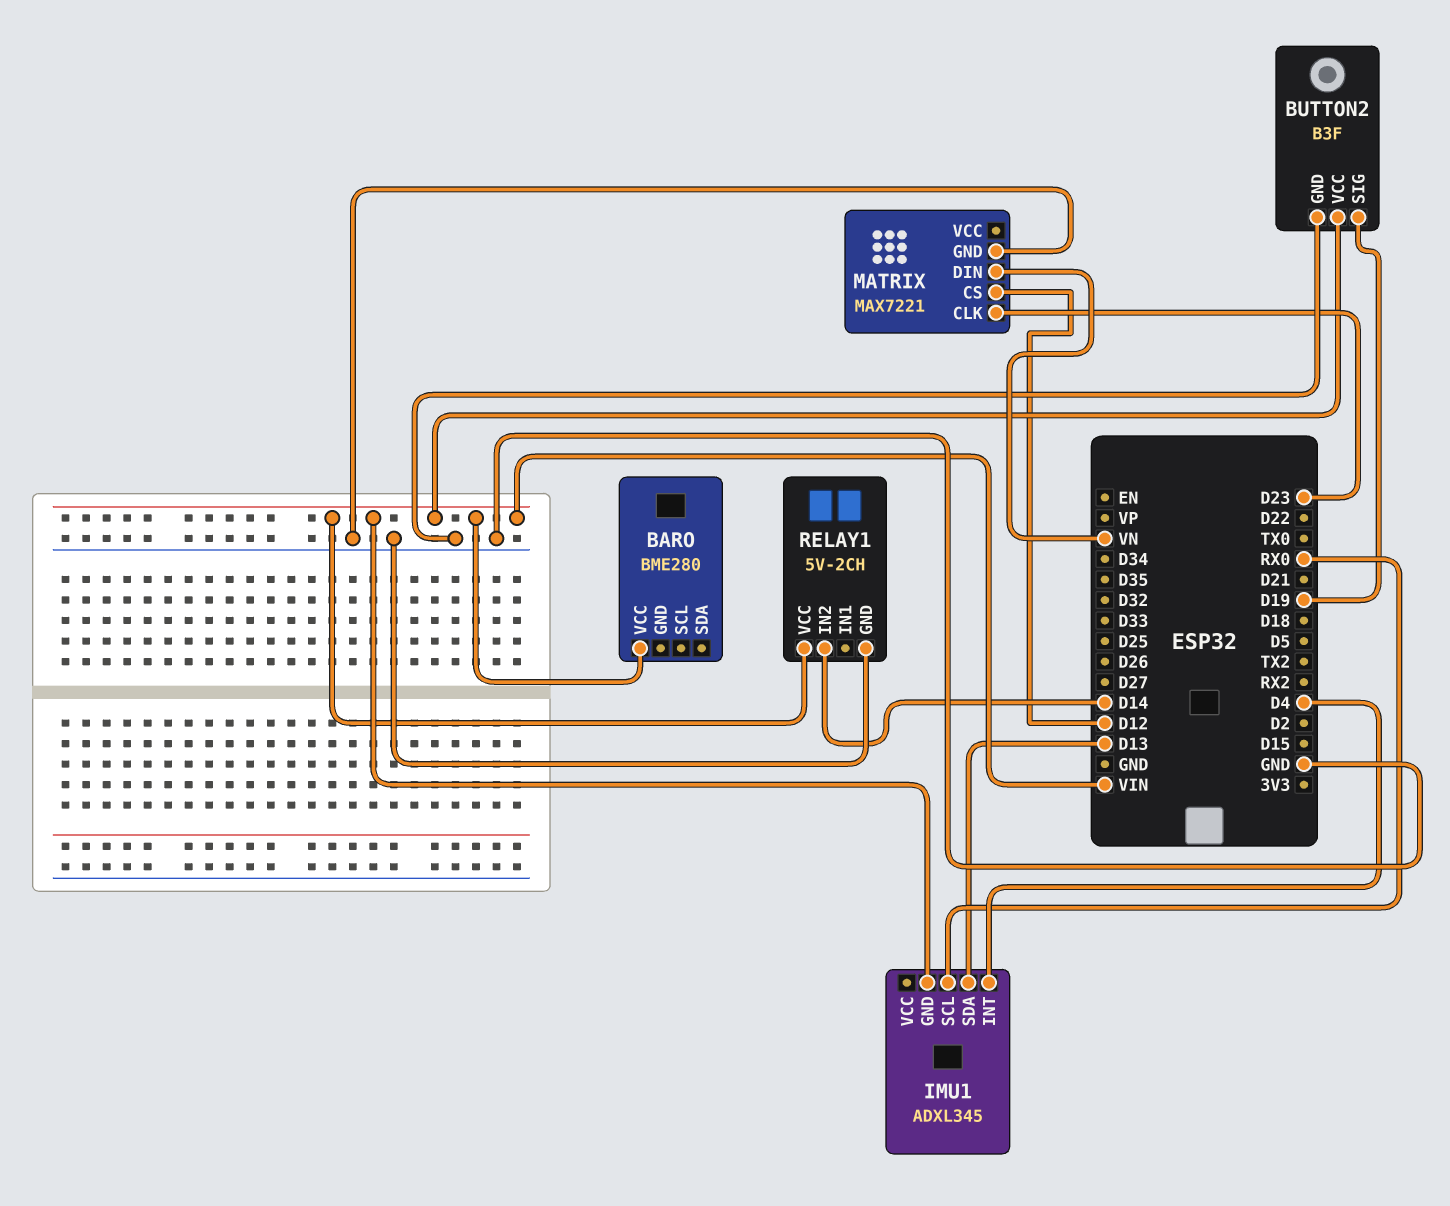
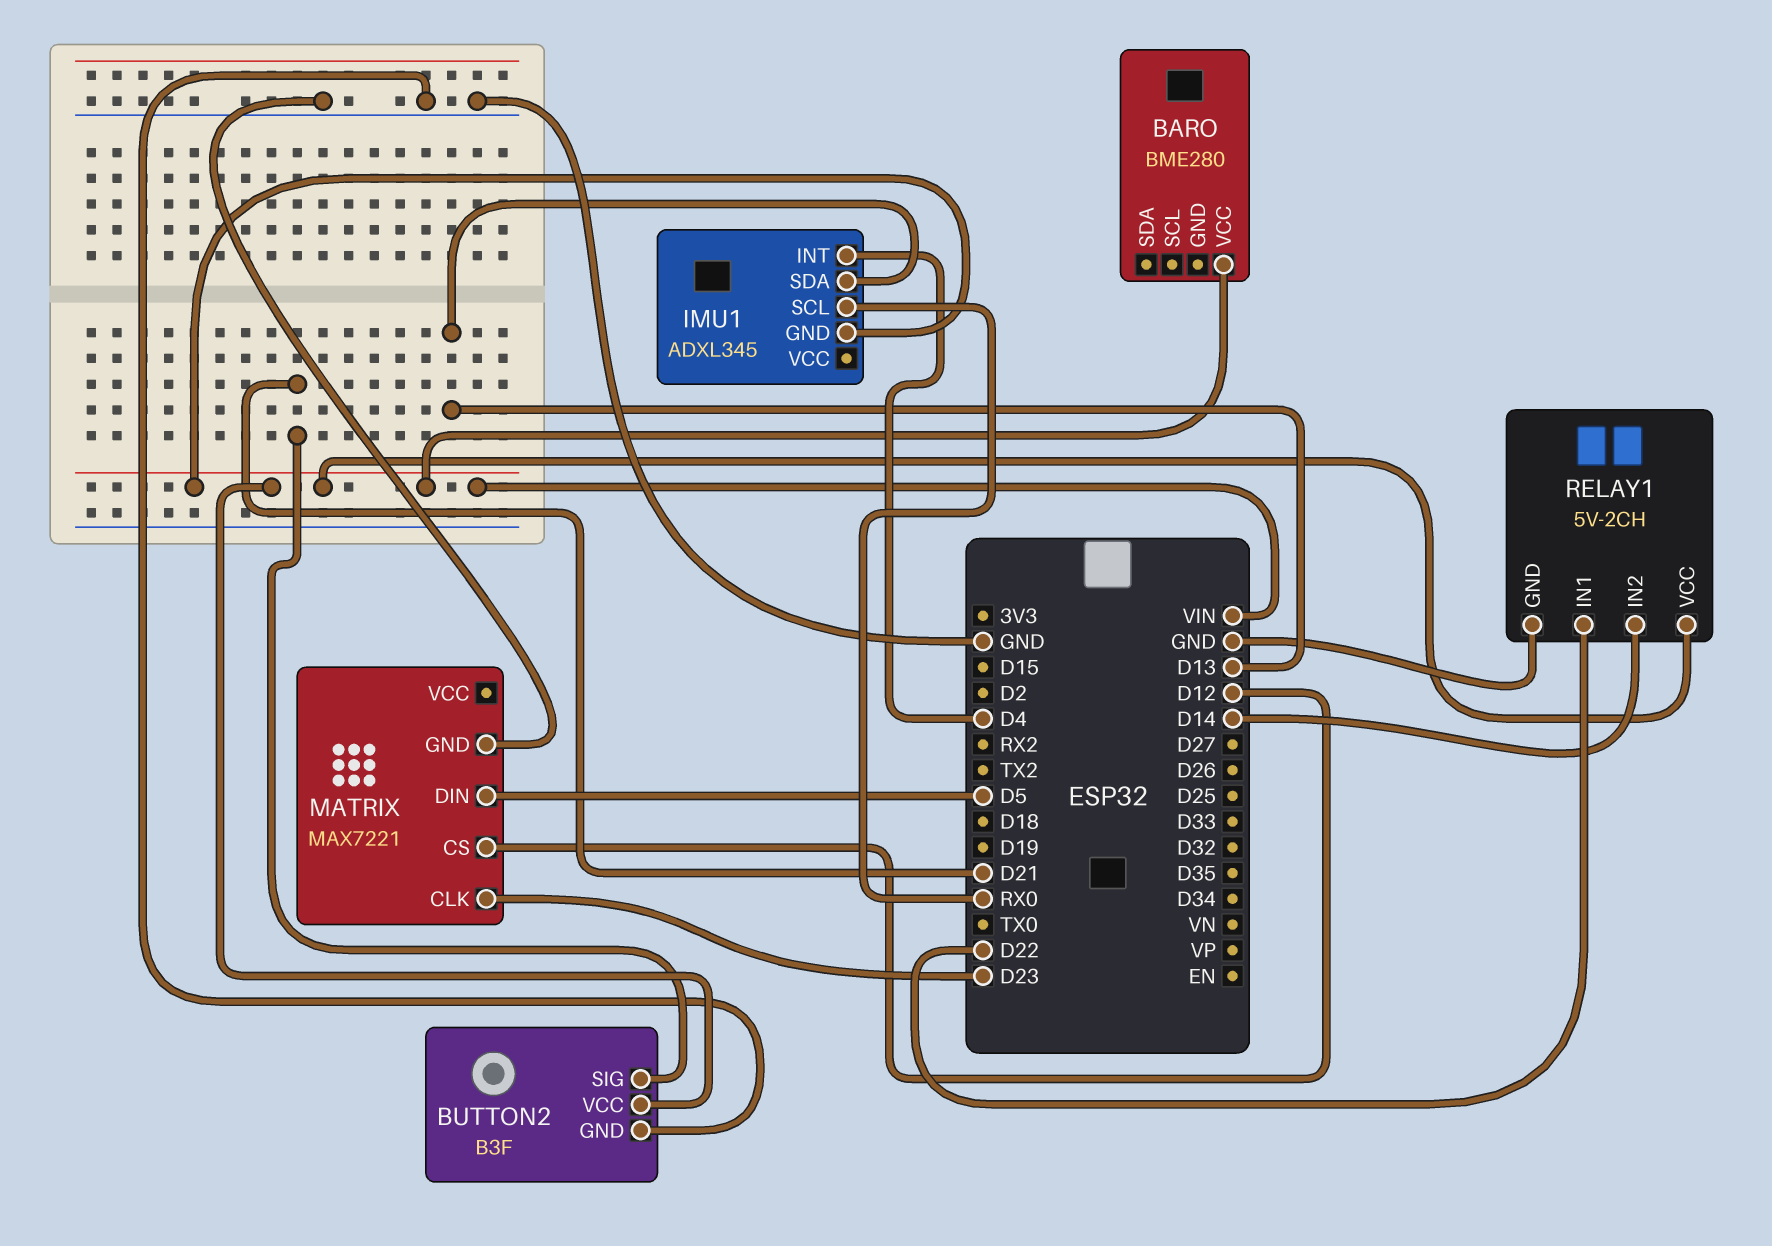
BUTTON2 pin SIG: D19 -> D21
MATRIX pin DIN: VN -> D5
RELAY1 pin IN1: none -> D22

